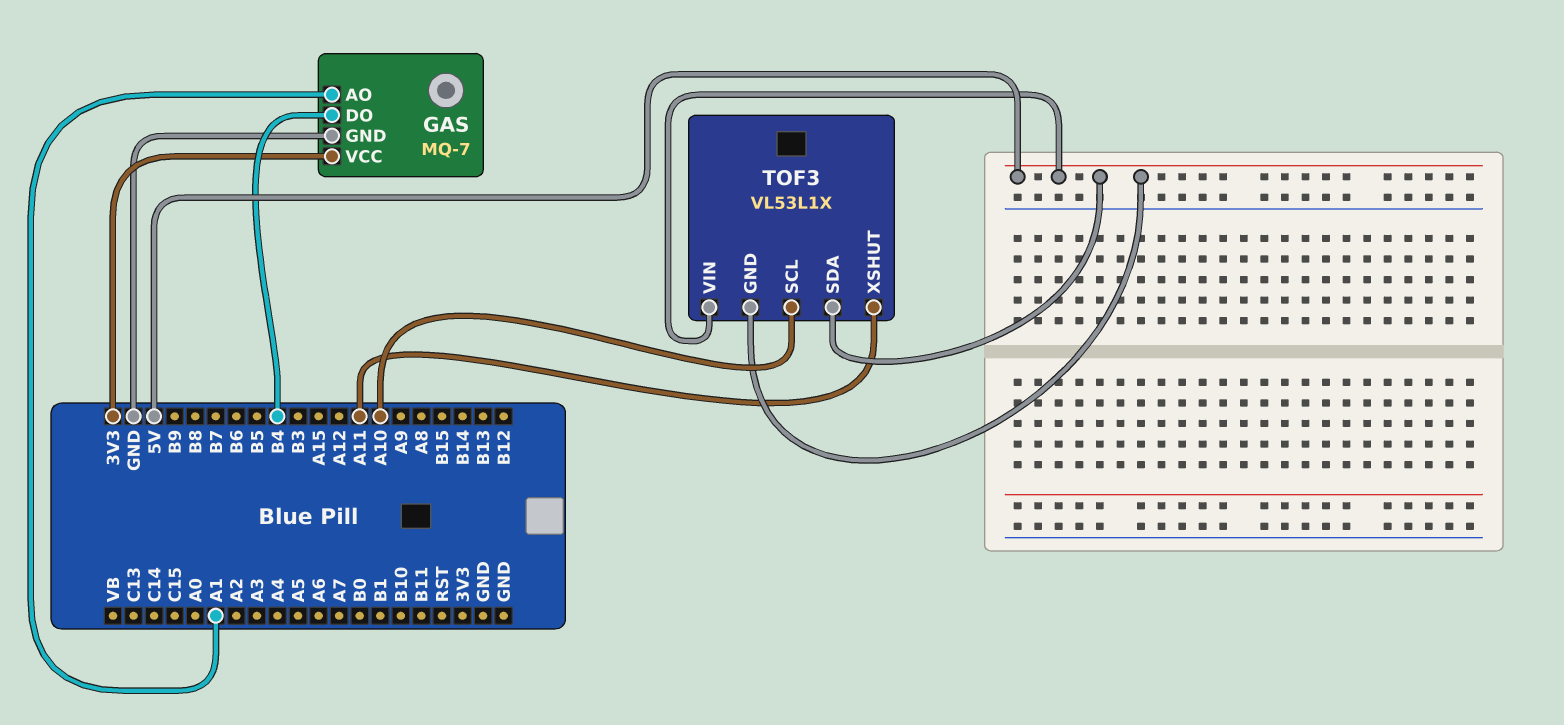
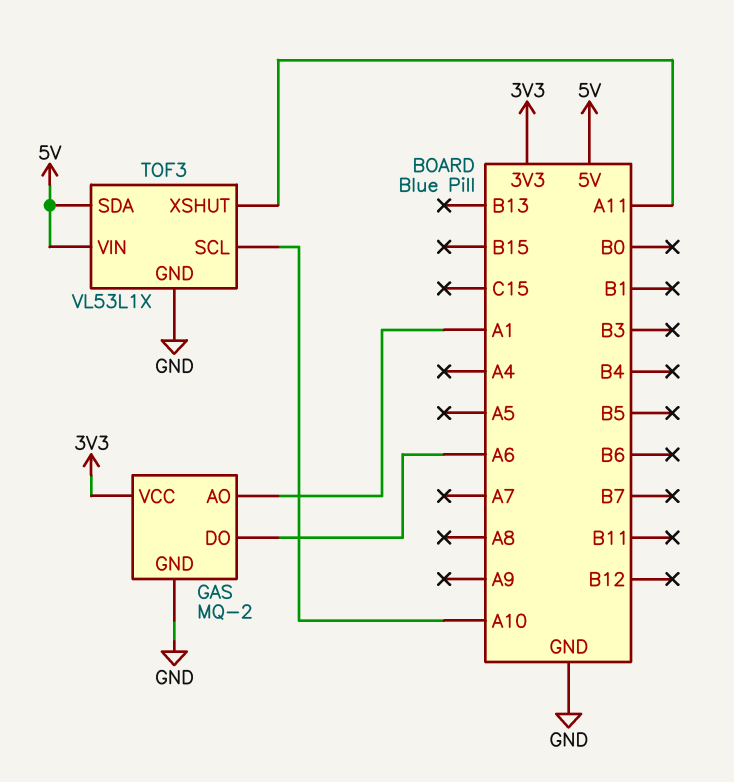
GAS: MQ-7 -> MQ-2
GAS pin DO: B4 -> A6
TOF3 pin GND: 5V -> GND

